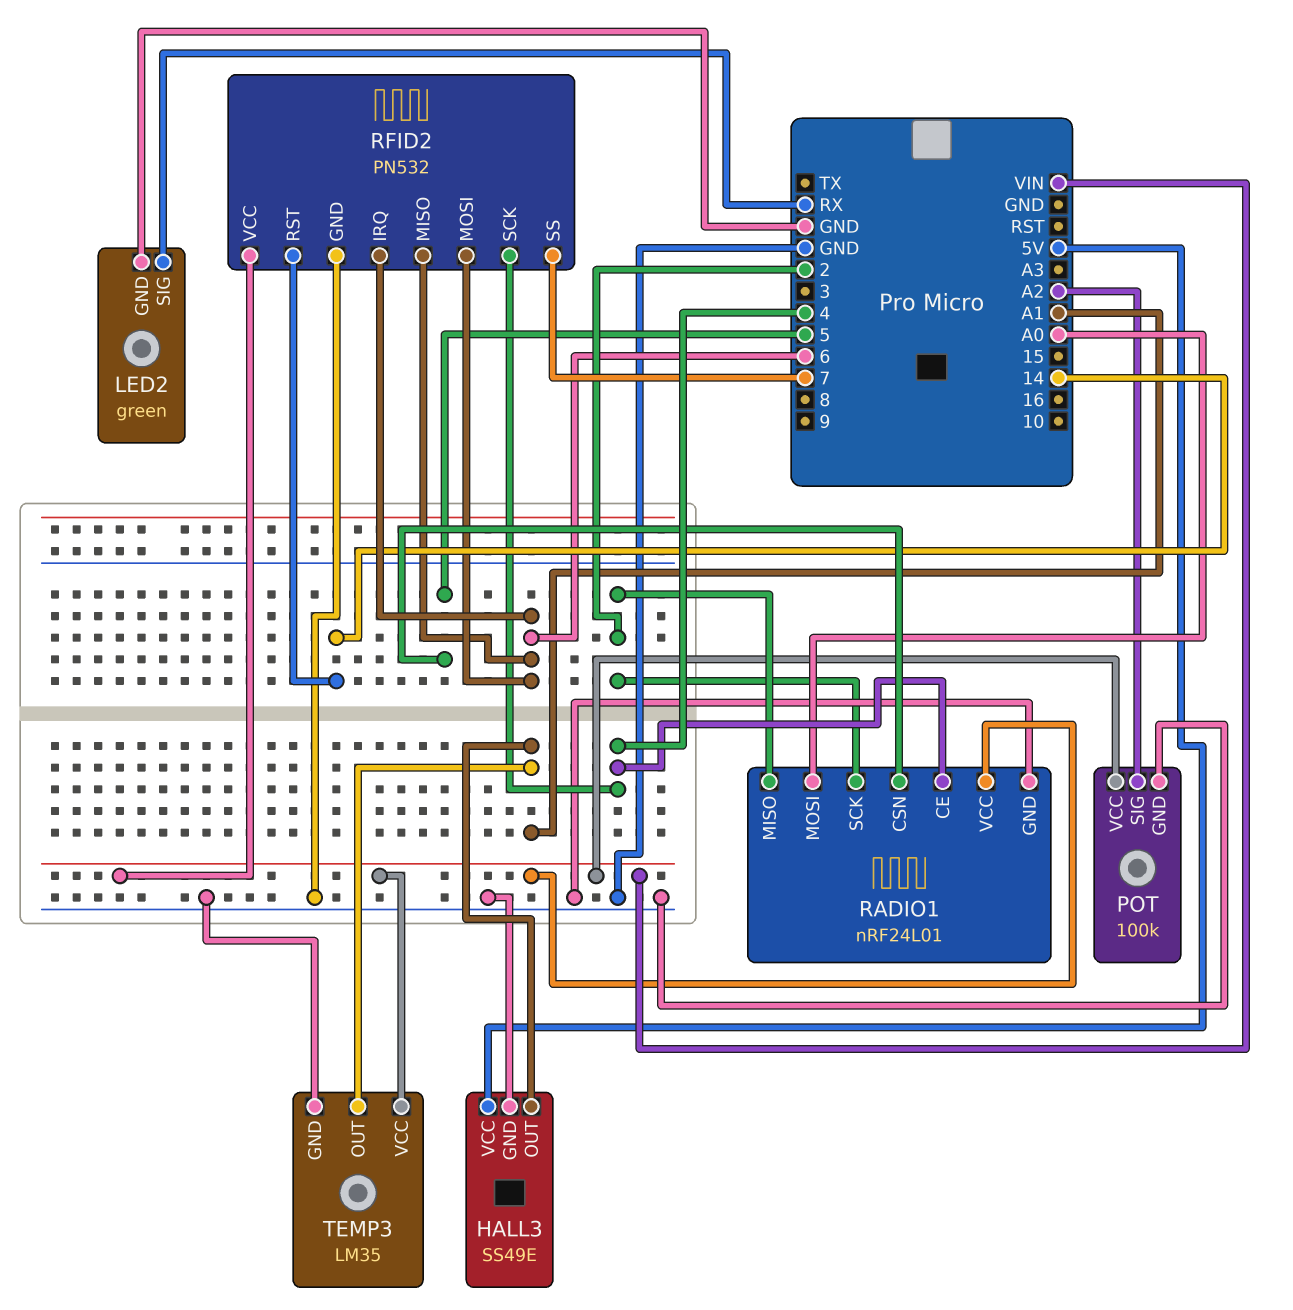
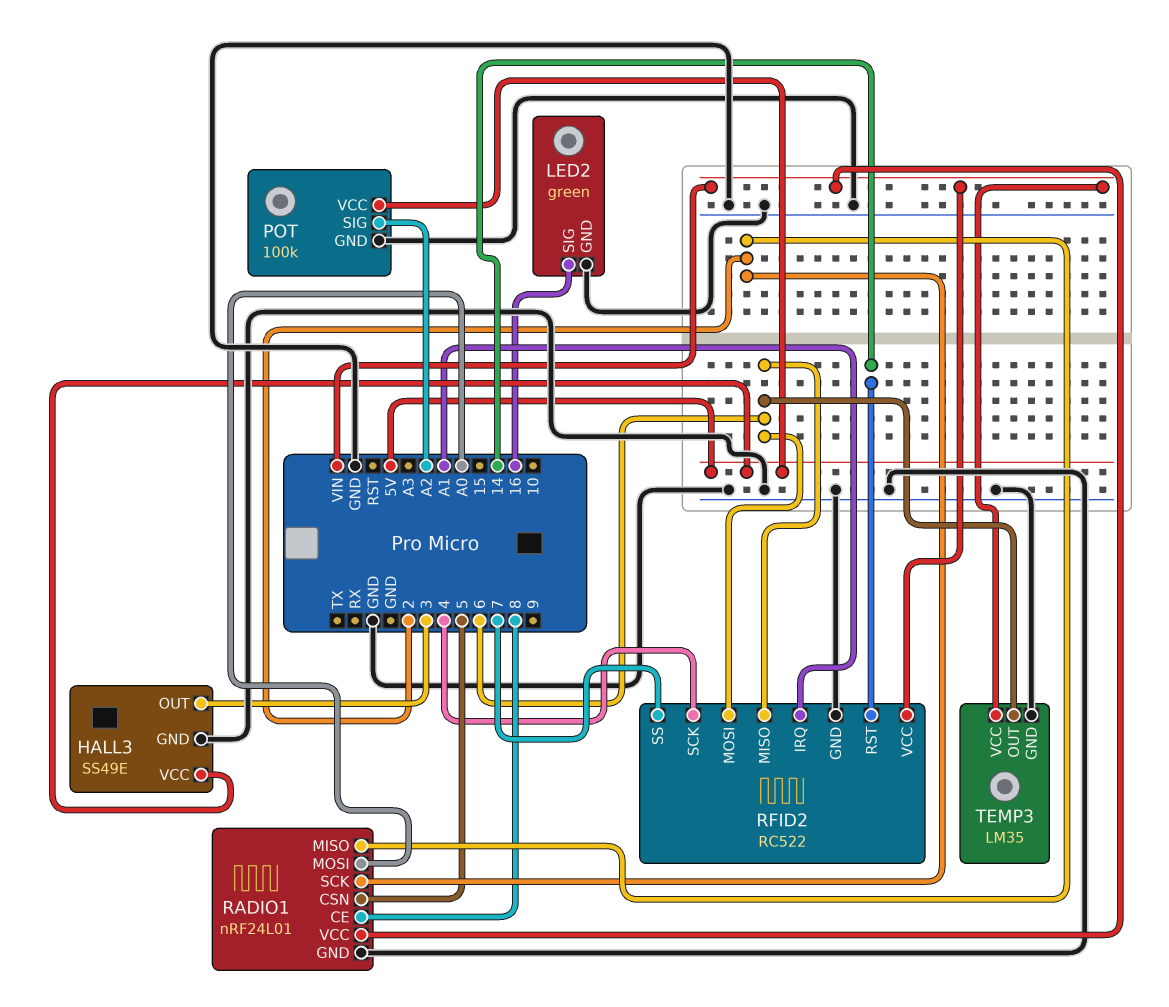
HALL3 pin OUT: A1 -> 3
LED2 pin SIG: RX -> 16
POT pin VCC: VIN -> 5V
RADIO1 pin CE: 4 -> 8
RFID2: PN532 -> RC522
RFID2 pin IRQ: 6 -> A1
TEMP3 pin OUT: A1 -> 6

